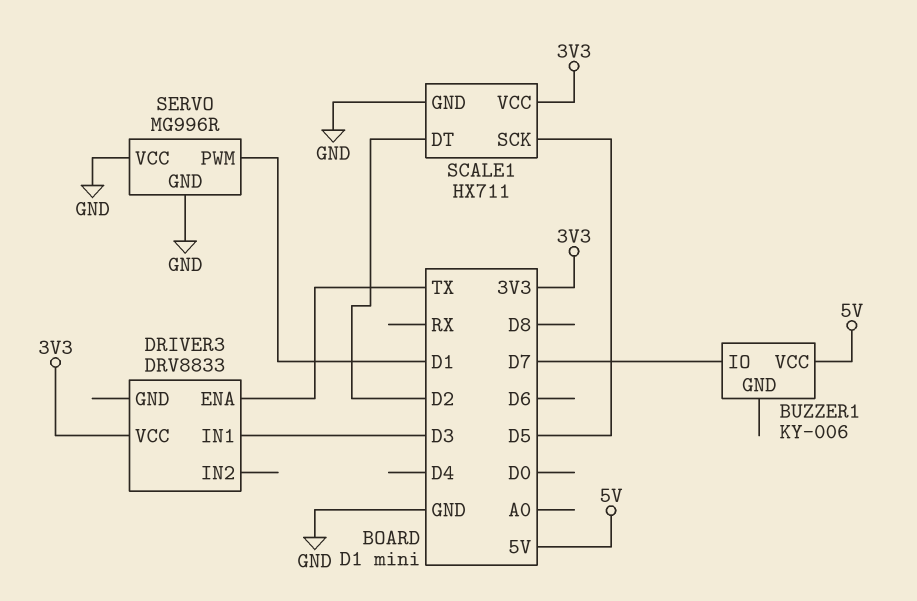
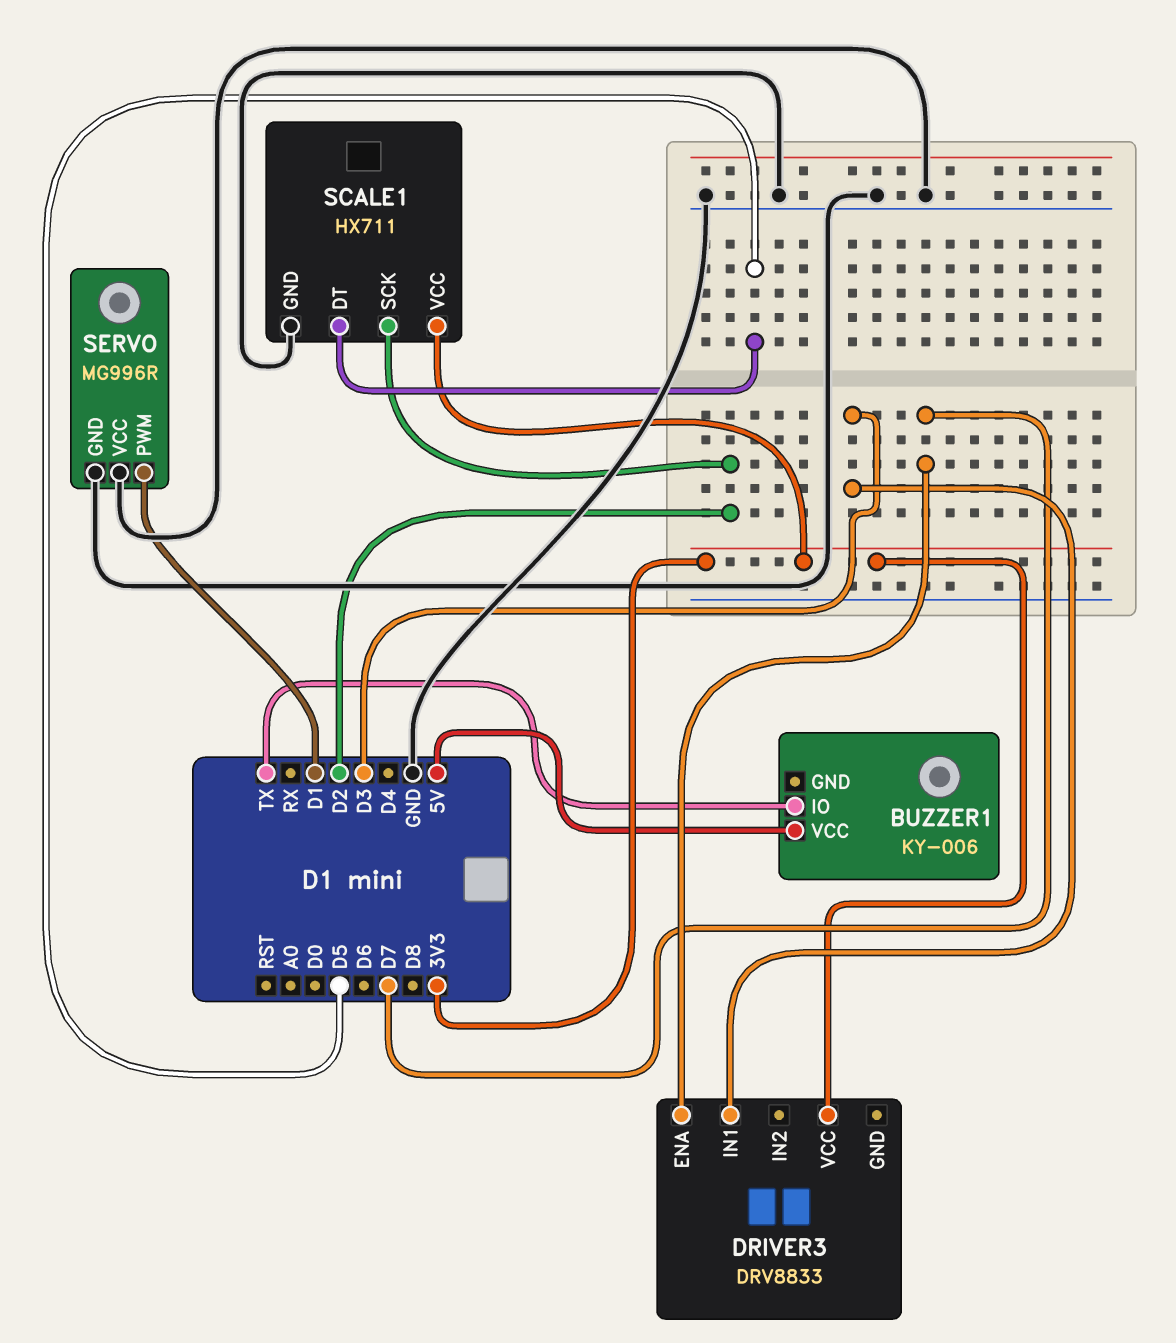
BUZZER1 pin IO: D7 -> TX
DRIVER3 pin ENA: TX -> D7
SCALE1 pin DT: D2 -> D5
SCALE1 pin SCK: D5 -> D2

